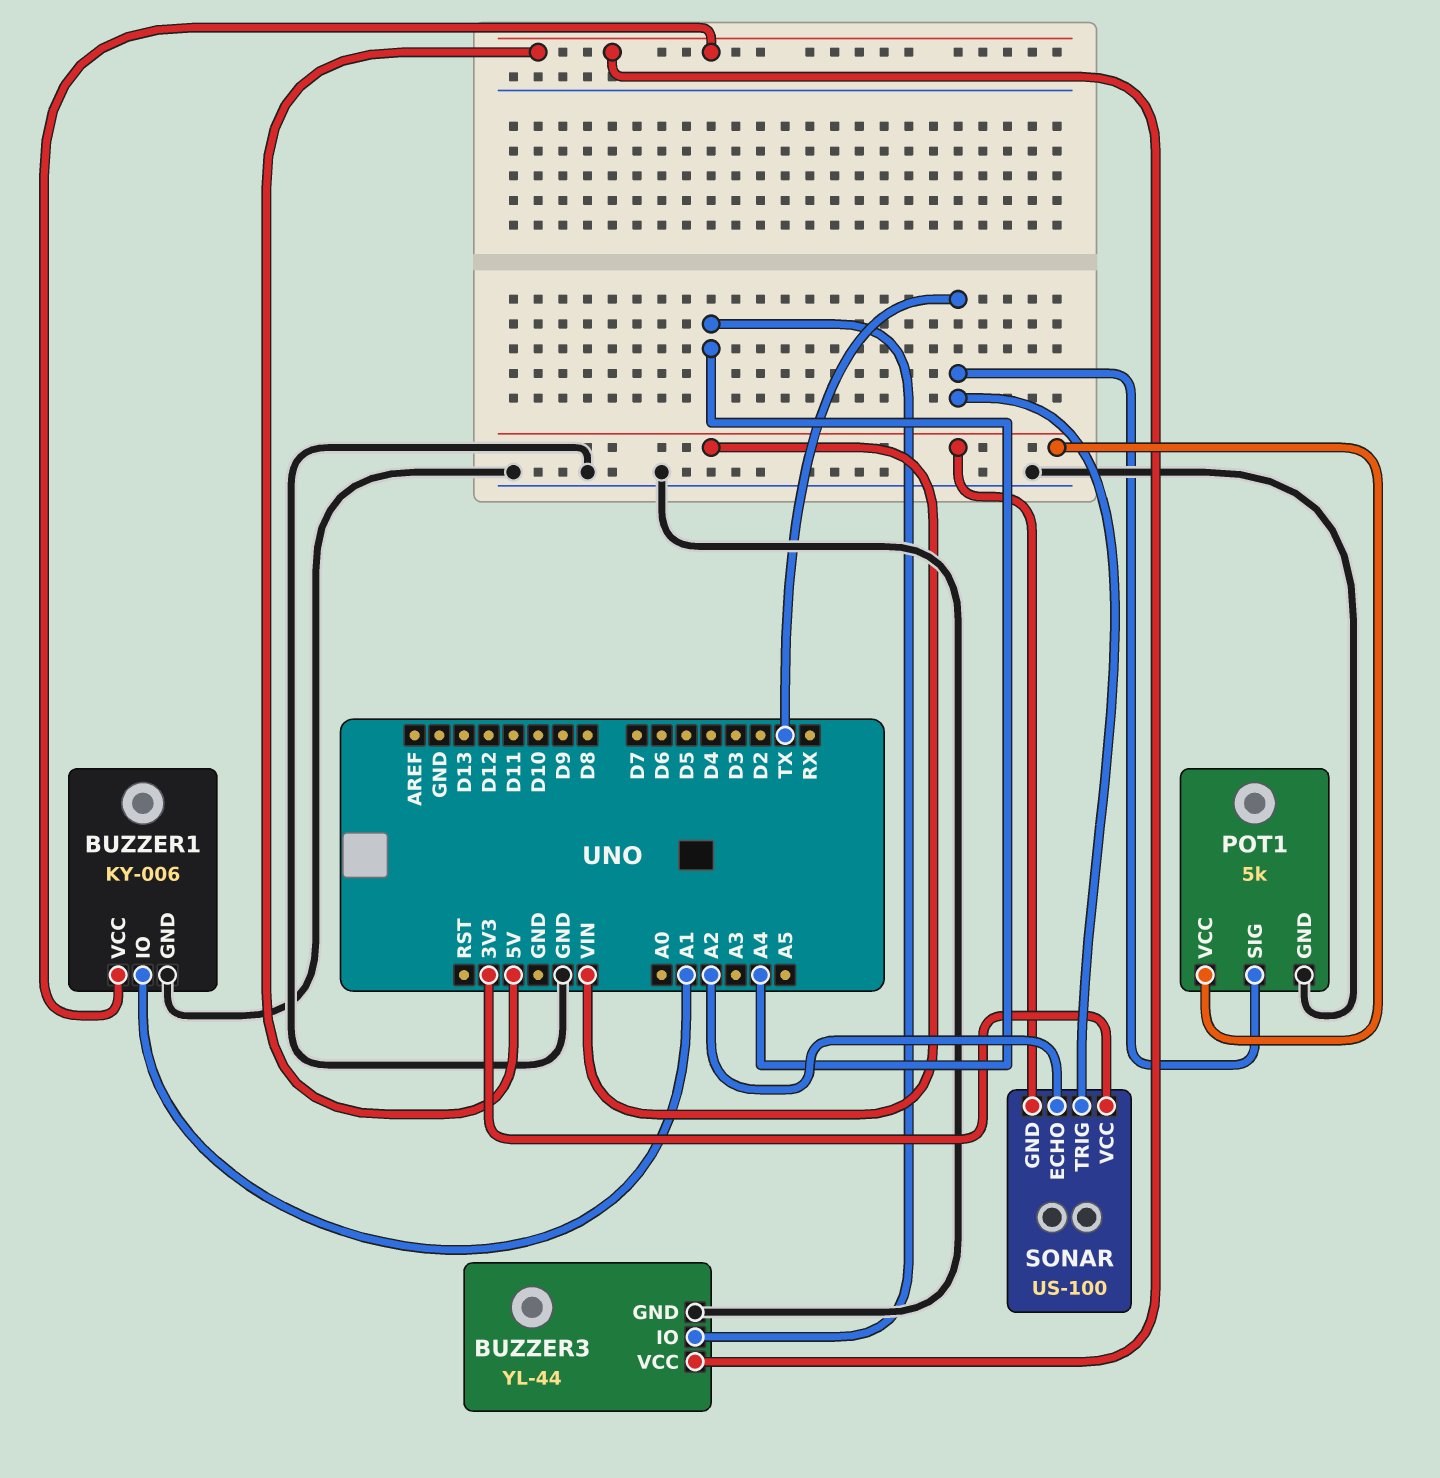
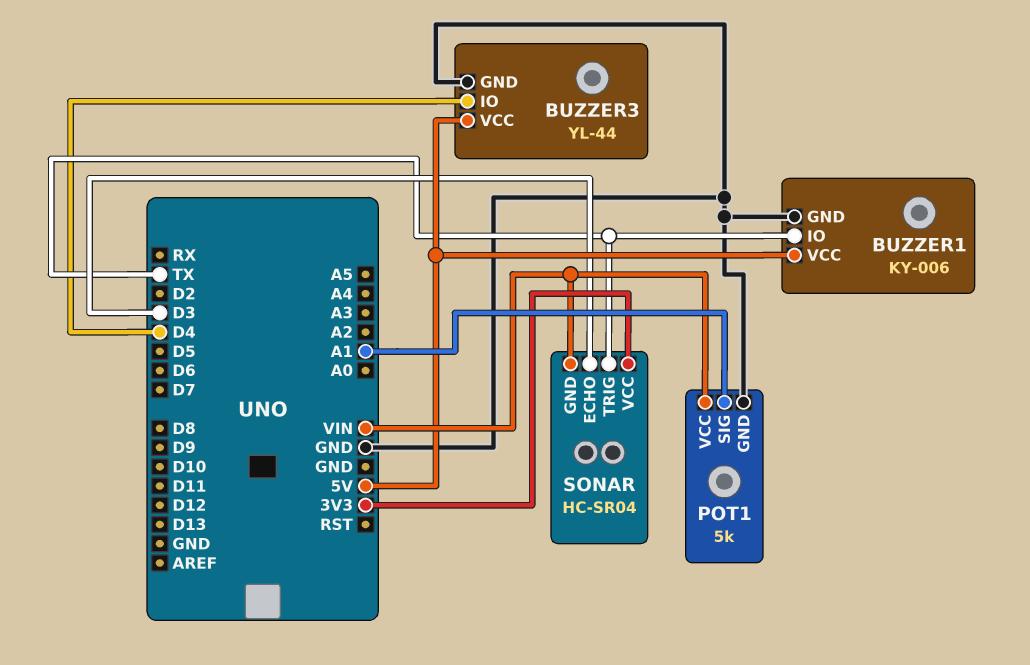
BUZZER1 pin IO: A1 -> TX
BUZZER3 pin IO: A4 -> D4
POT1 pin SIG: TX -> A1
SONAR: US-100 -> HC-SR04
SONAR pin ECHO: A2 -> D3

